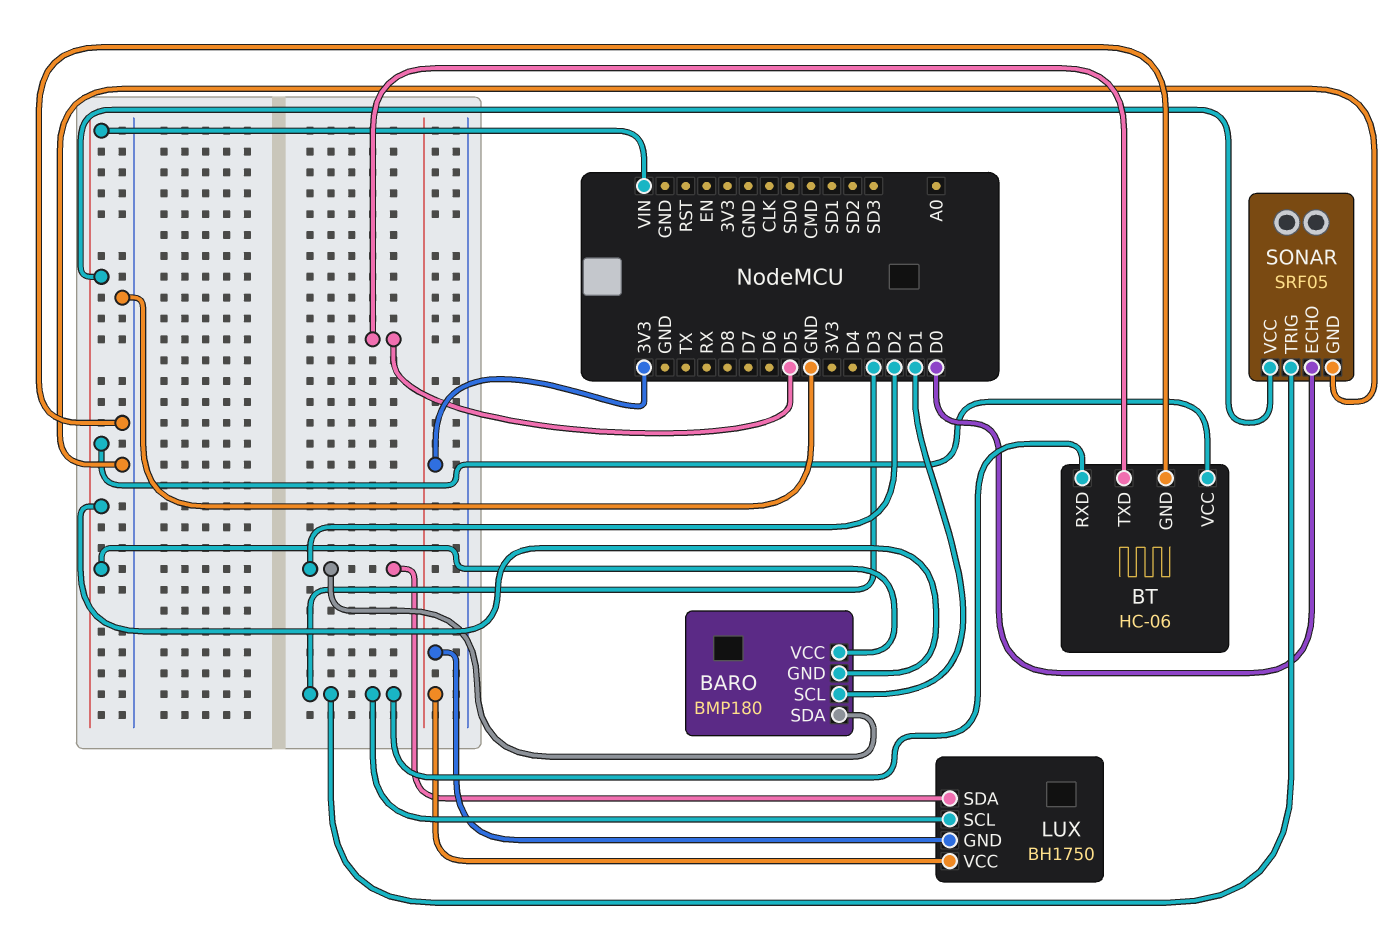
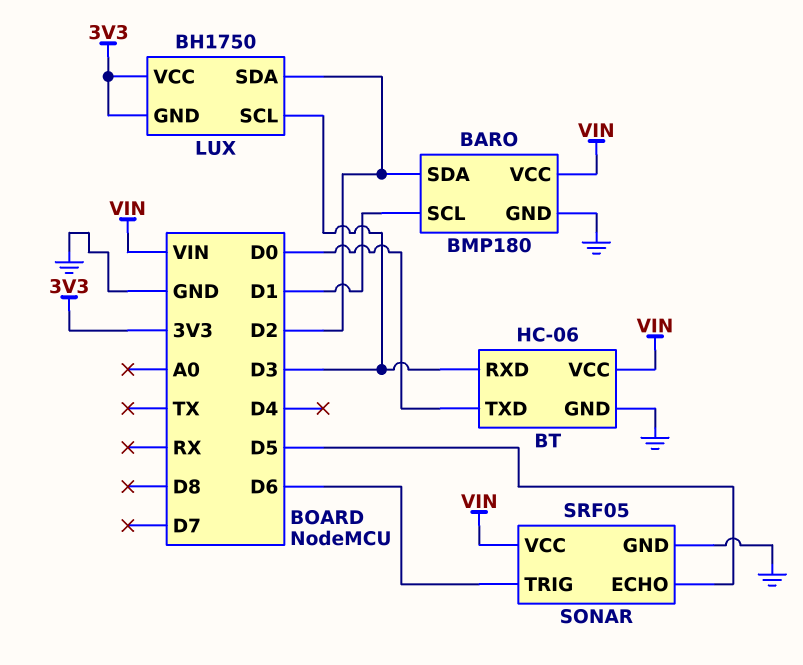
BARO pin GND: VIN -> GND
BT pin TXD: D5 -> D0
SONAR pin ECHO: D0 -> D5
SONAR pin TRIG: D3 -> D6

